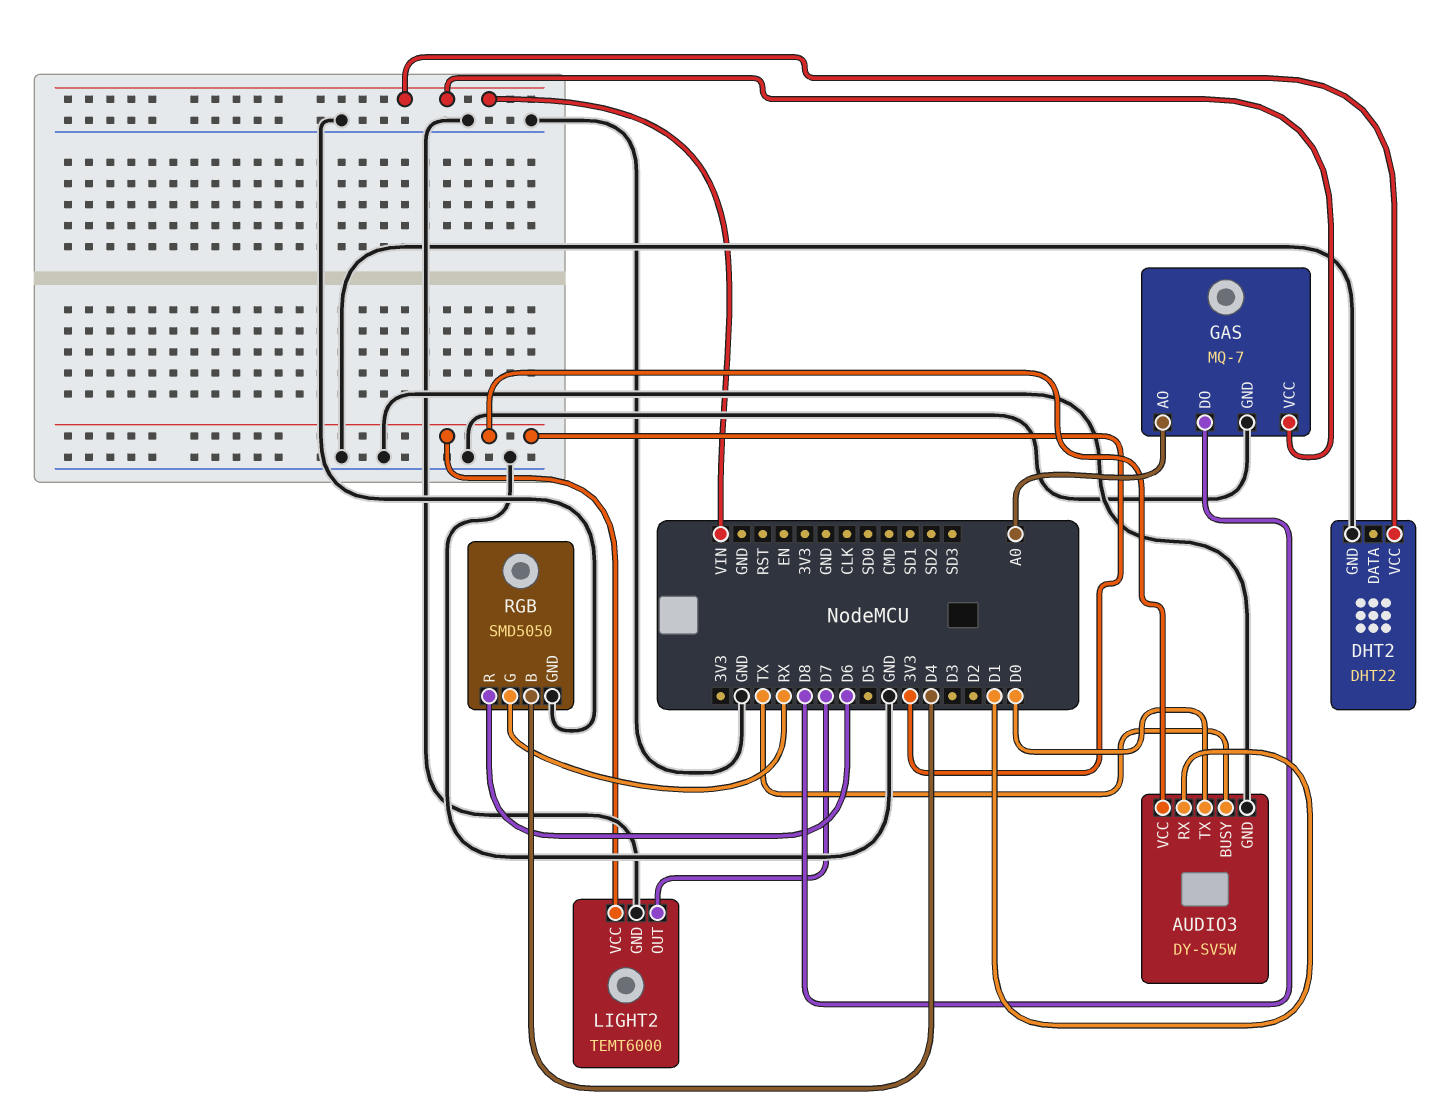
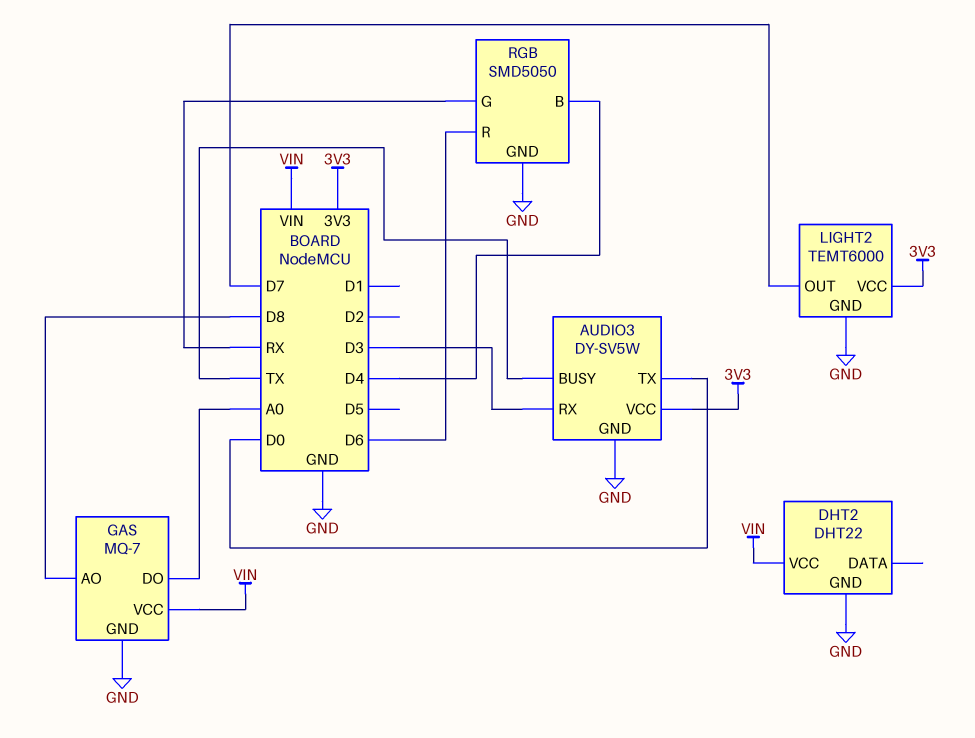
AUDIO3 pin RX: D1 -> D3
GAS pin AO: A0 -> D8
GAS pin DO: D8 -> A0

